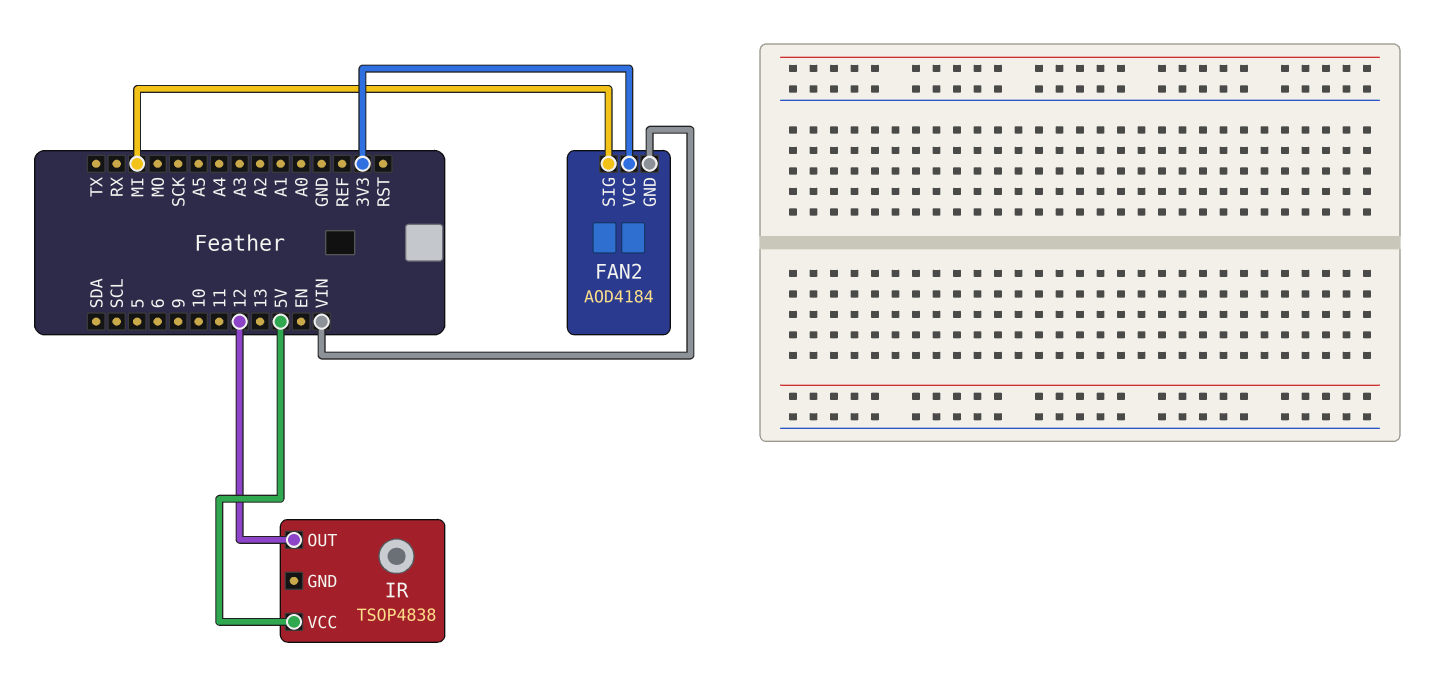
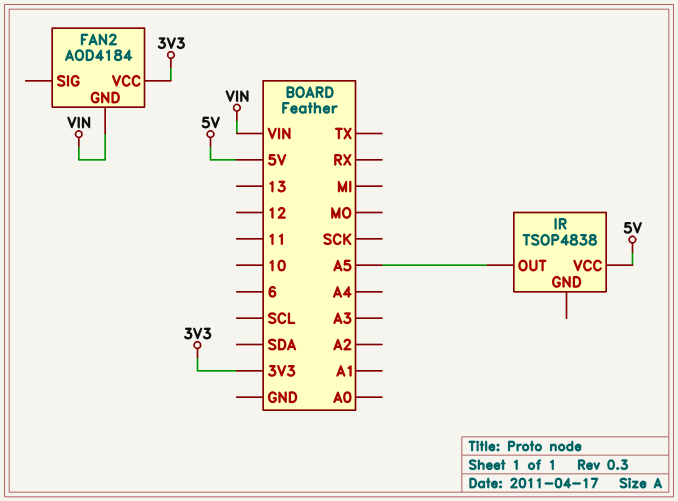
FAN2 pin SIG: MI -> none
IR pin OUT: 12 -> A5

